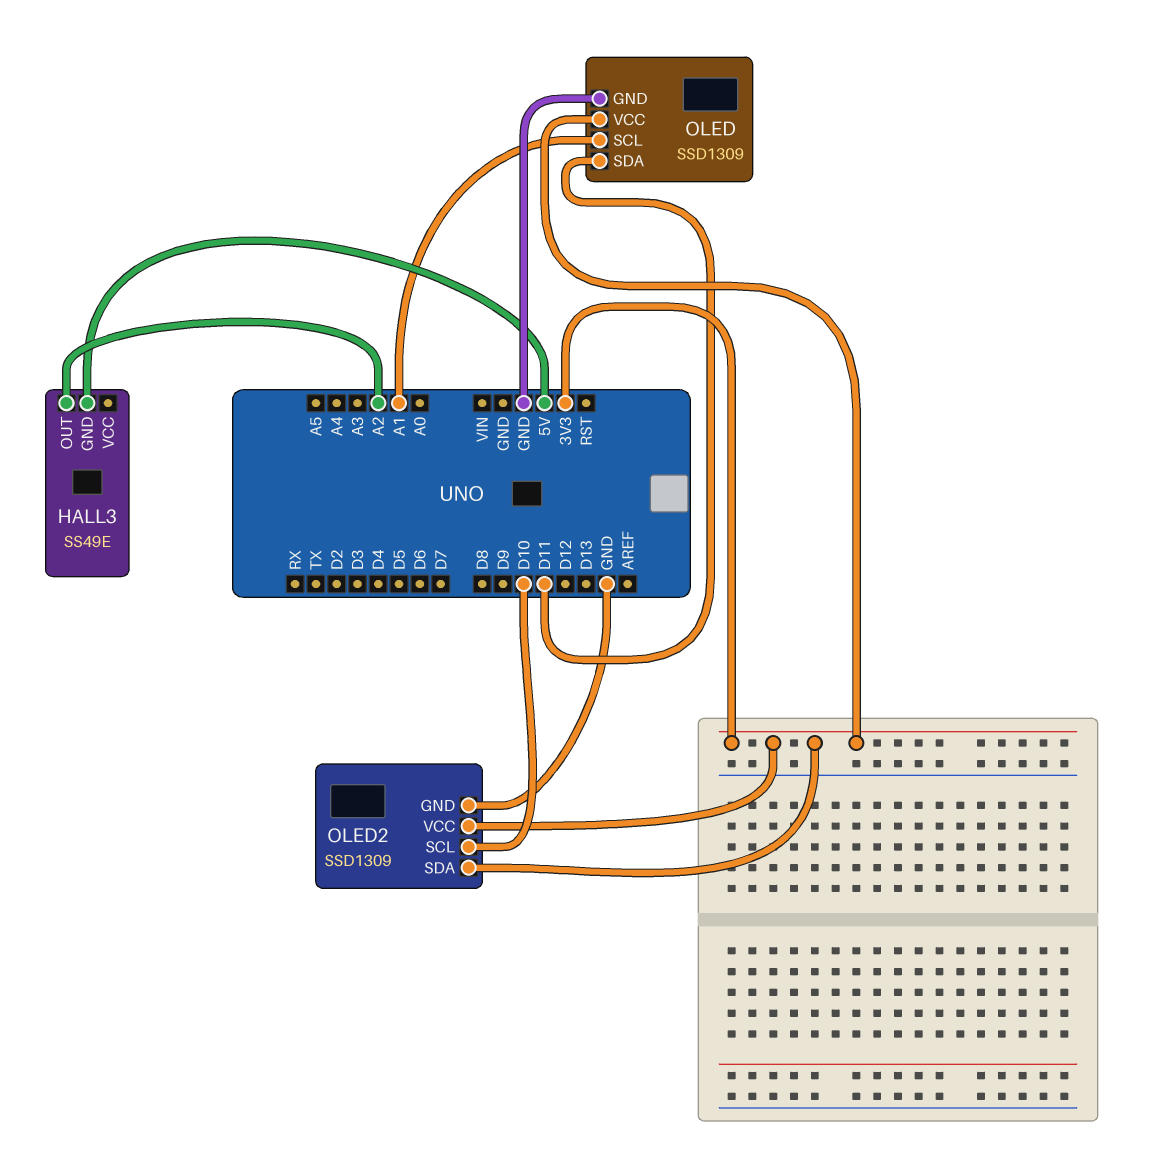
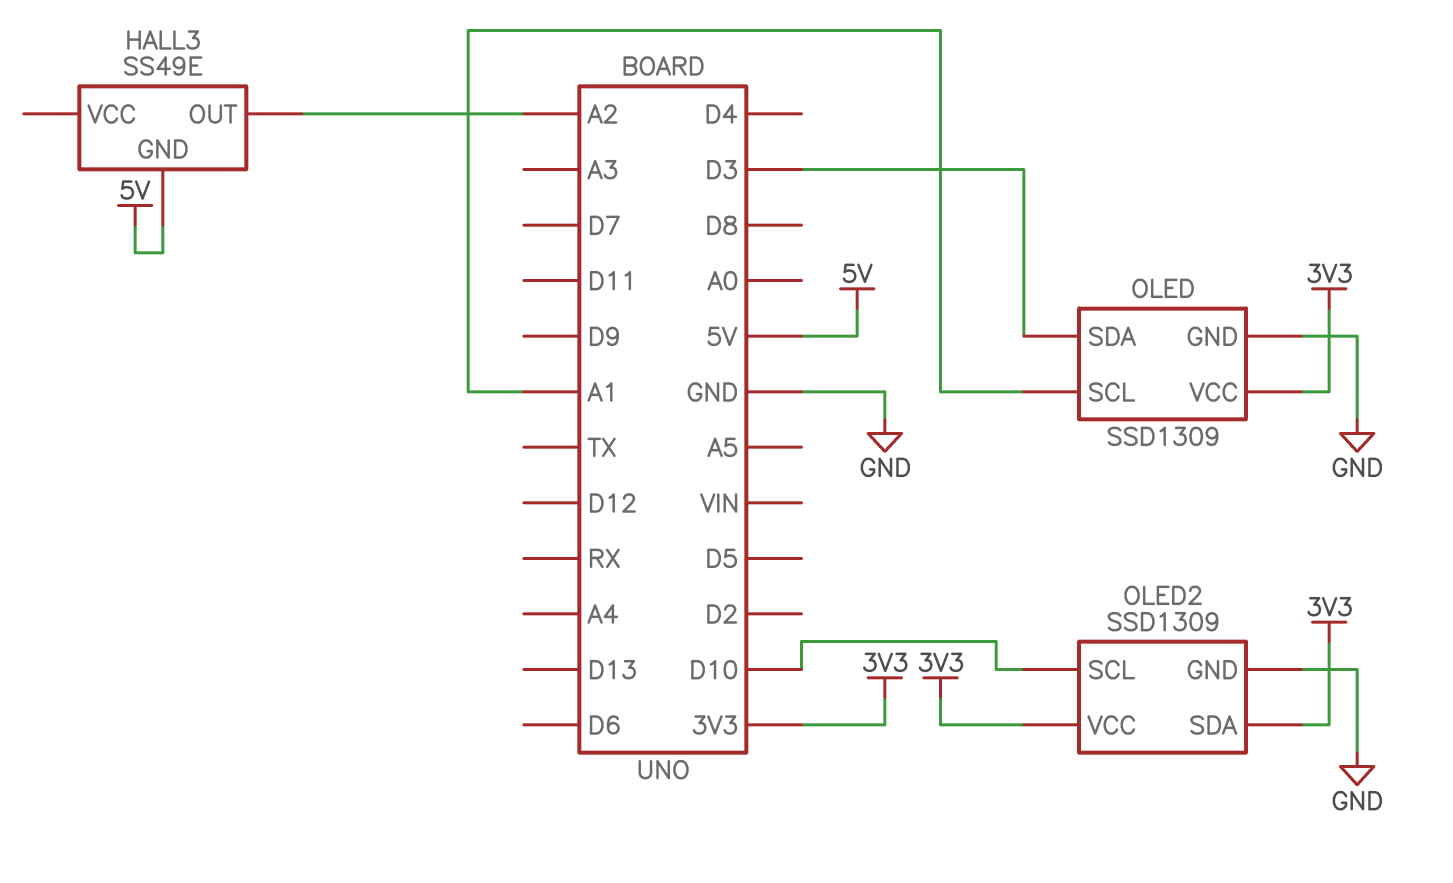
OLED pin SDA: D11 -> D3

